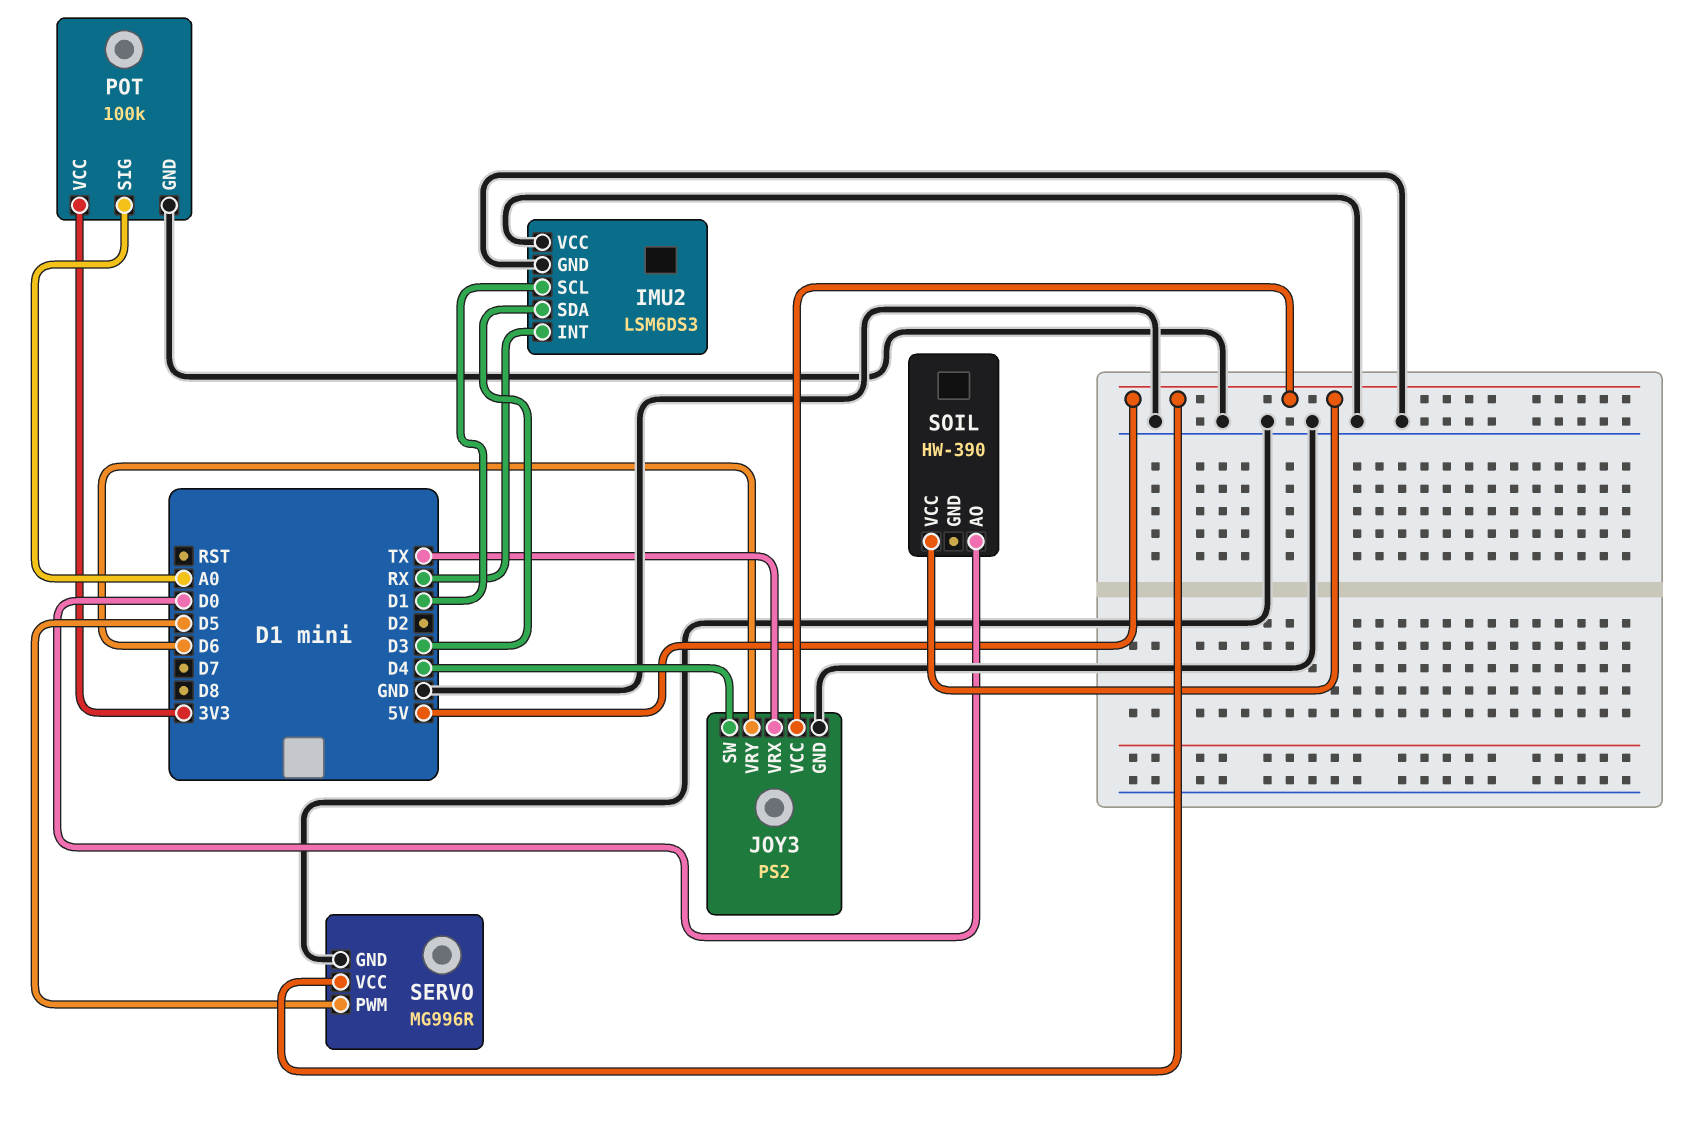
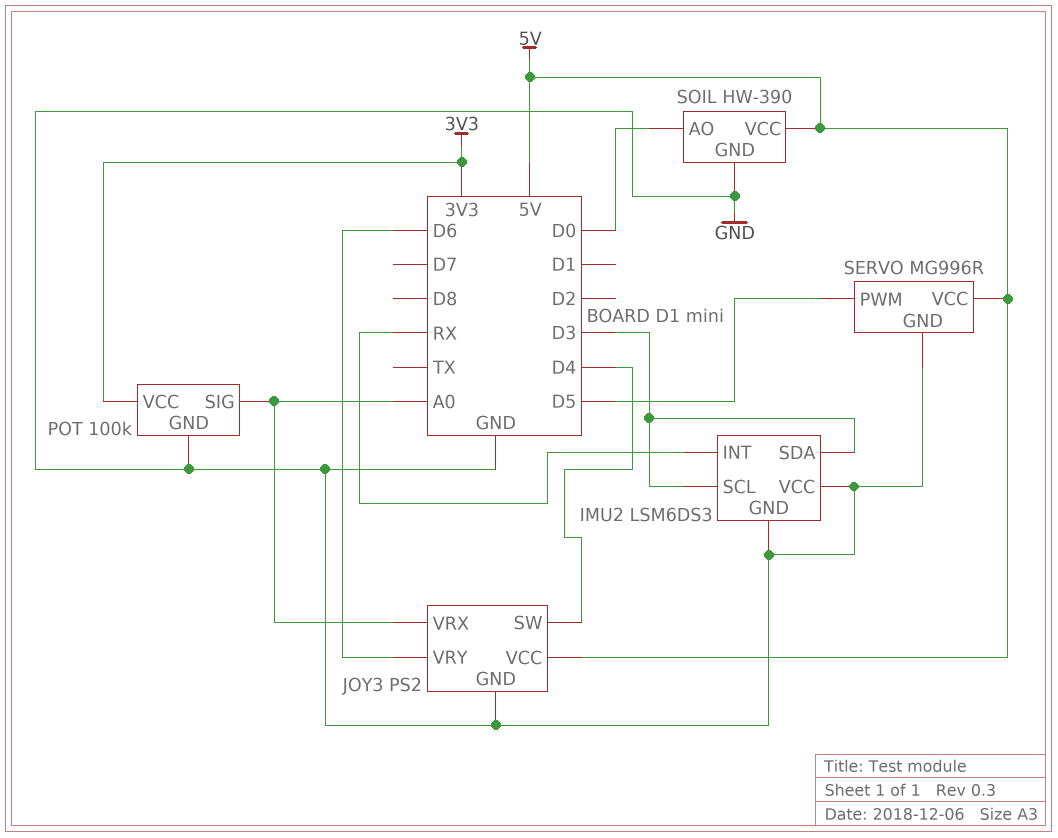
IMU2 pin SCL: D1 -> D3
JOY3 pin VRX: TX -> A0
SOIL pin GND: none -> GND

